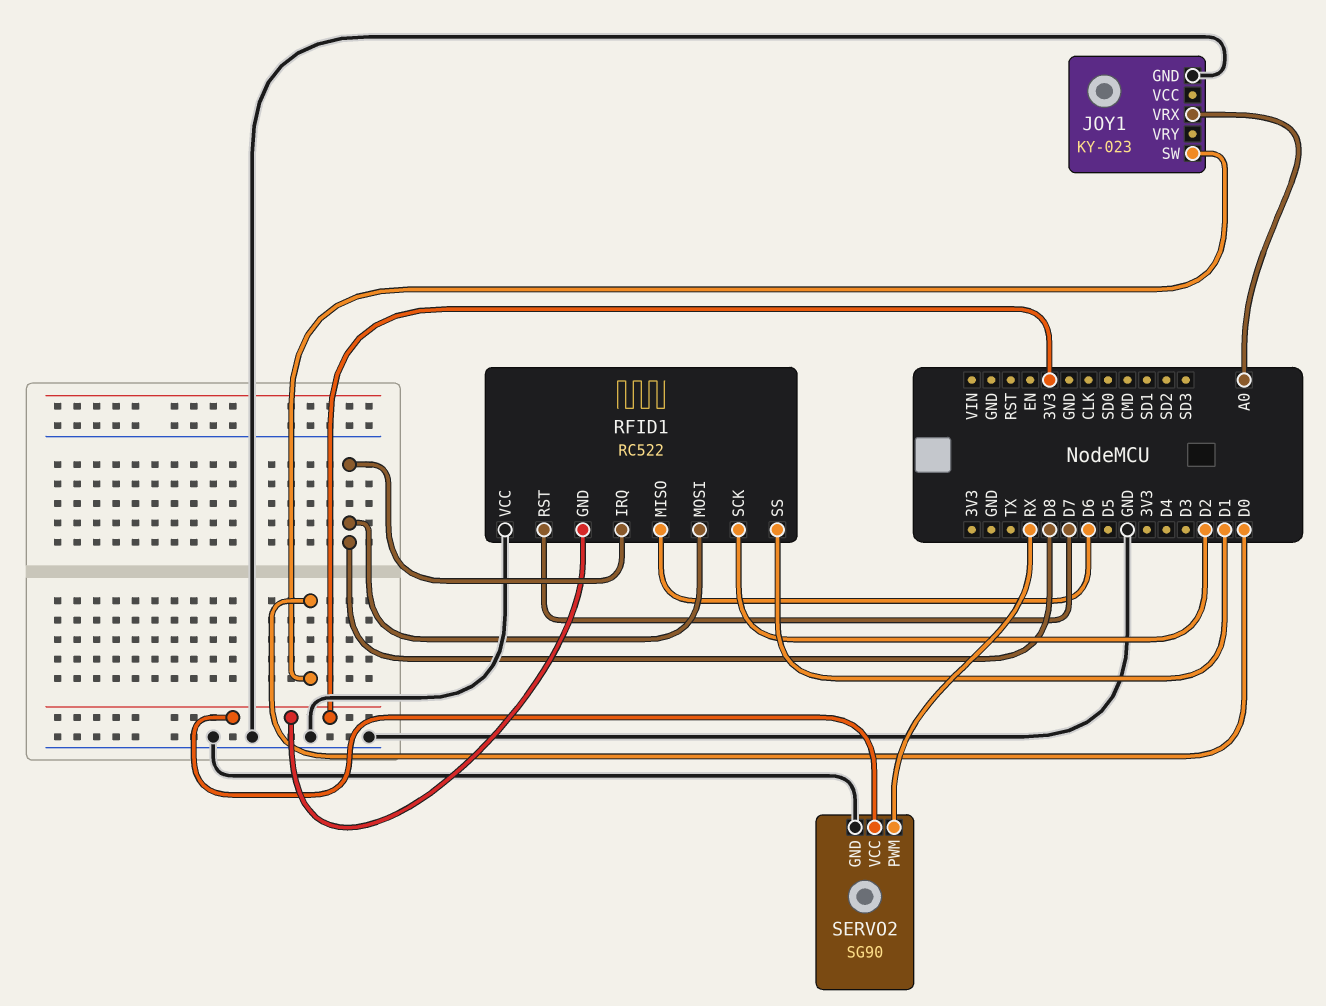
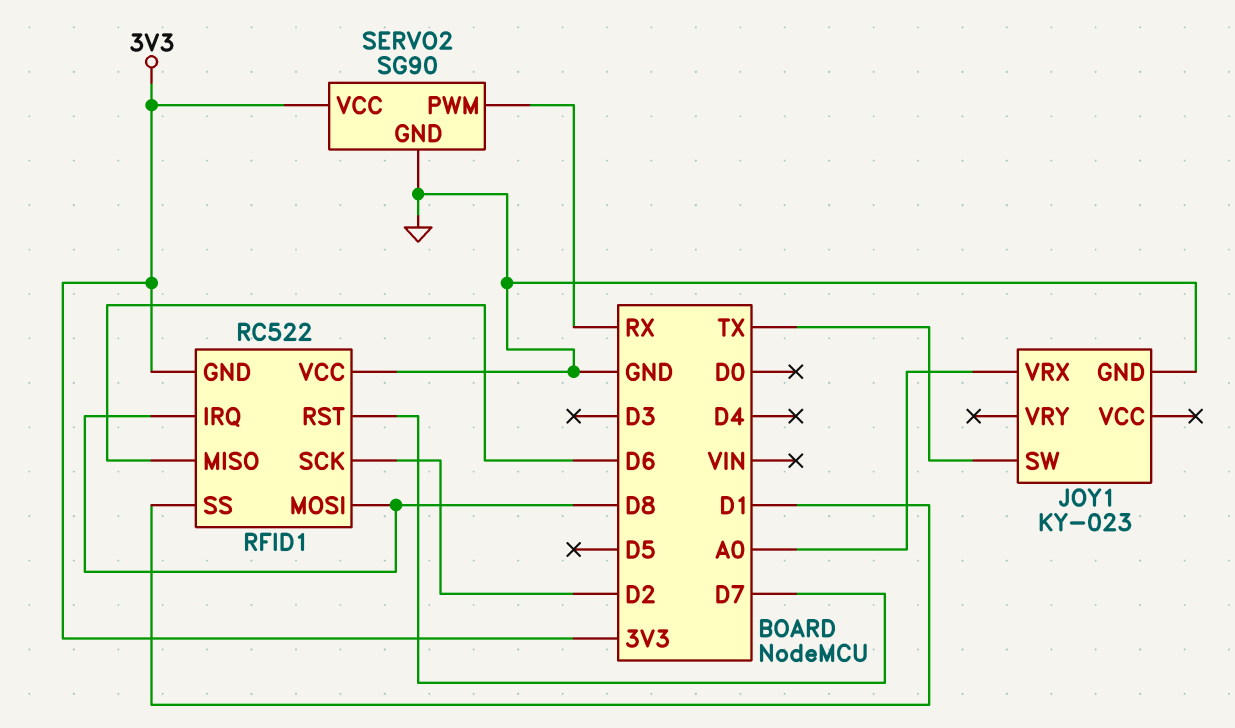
JOY1 pin SW: D0 -> TX

